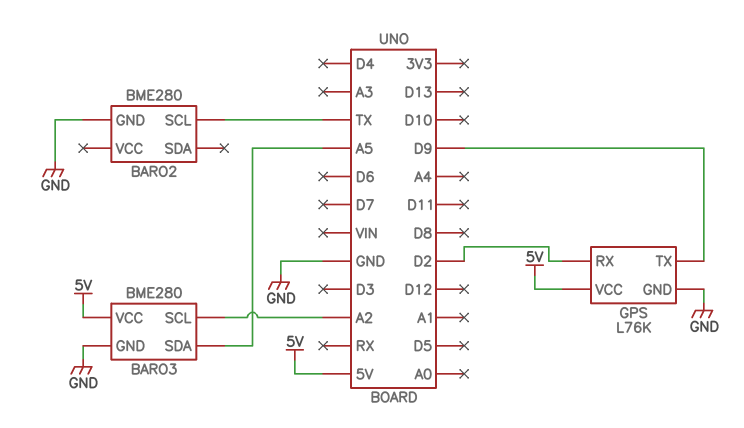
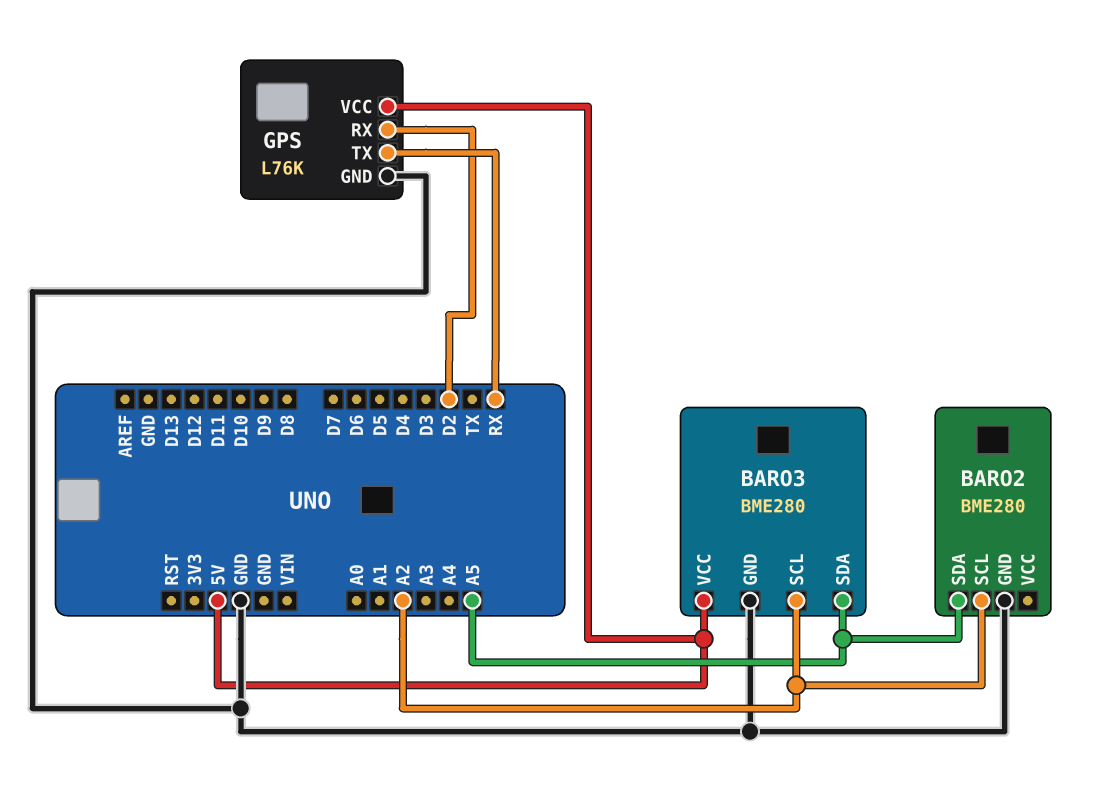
BARO2 pin SCL: TX -> A2
BARO2 pin SDA: none -> A5
GPS pin TX: D9 -> RX

